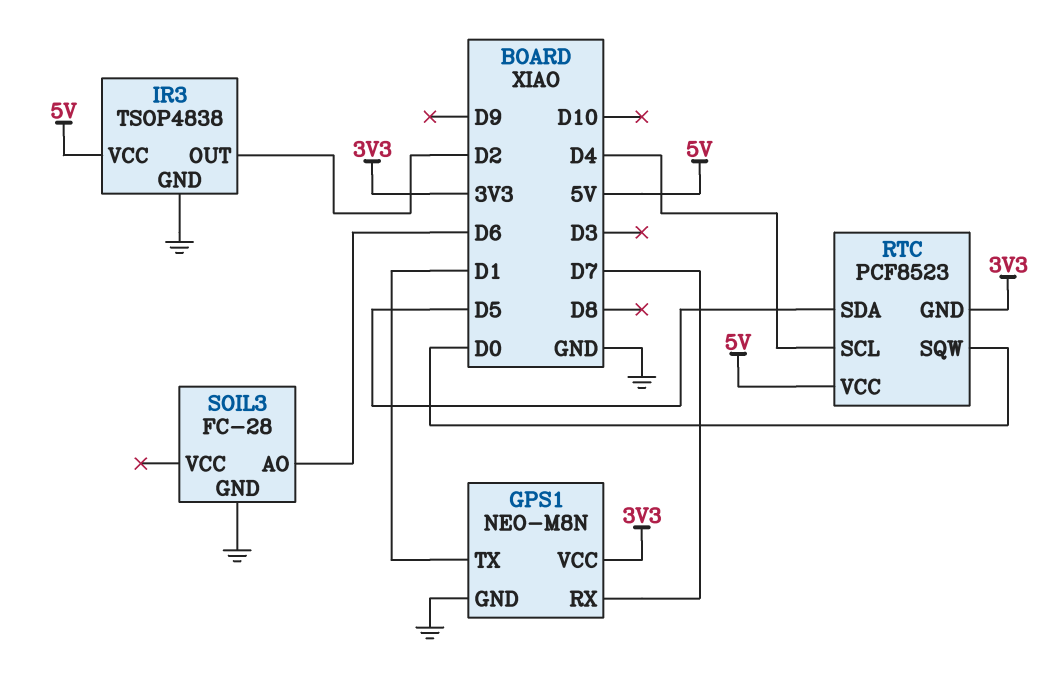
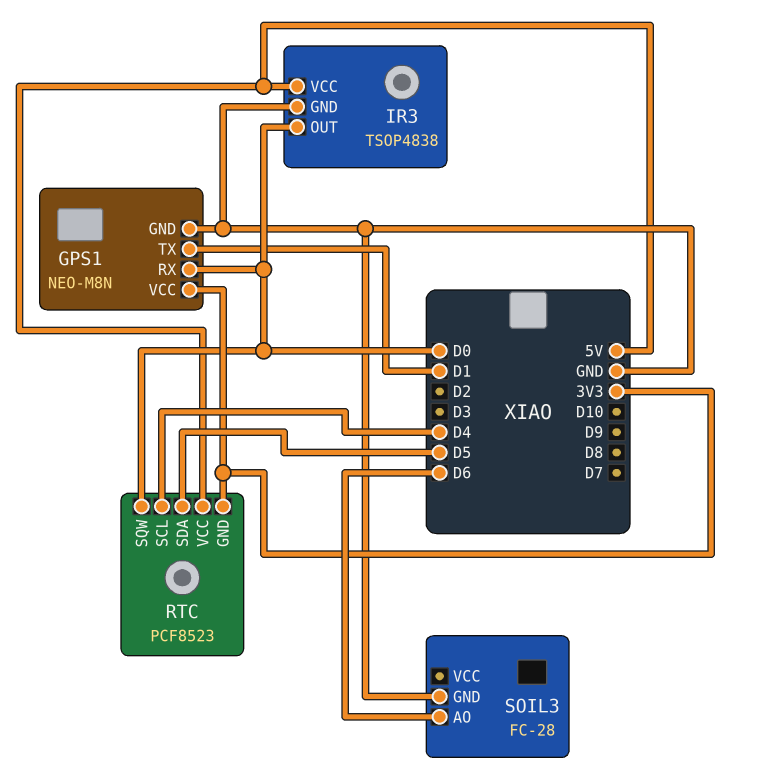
GPS1 pin RX: D7 -> D0
IR3 pin OUT: D2 -> D0

